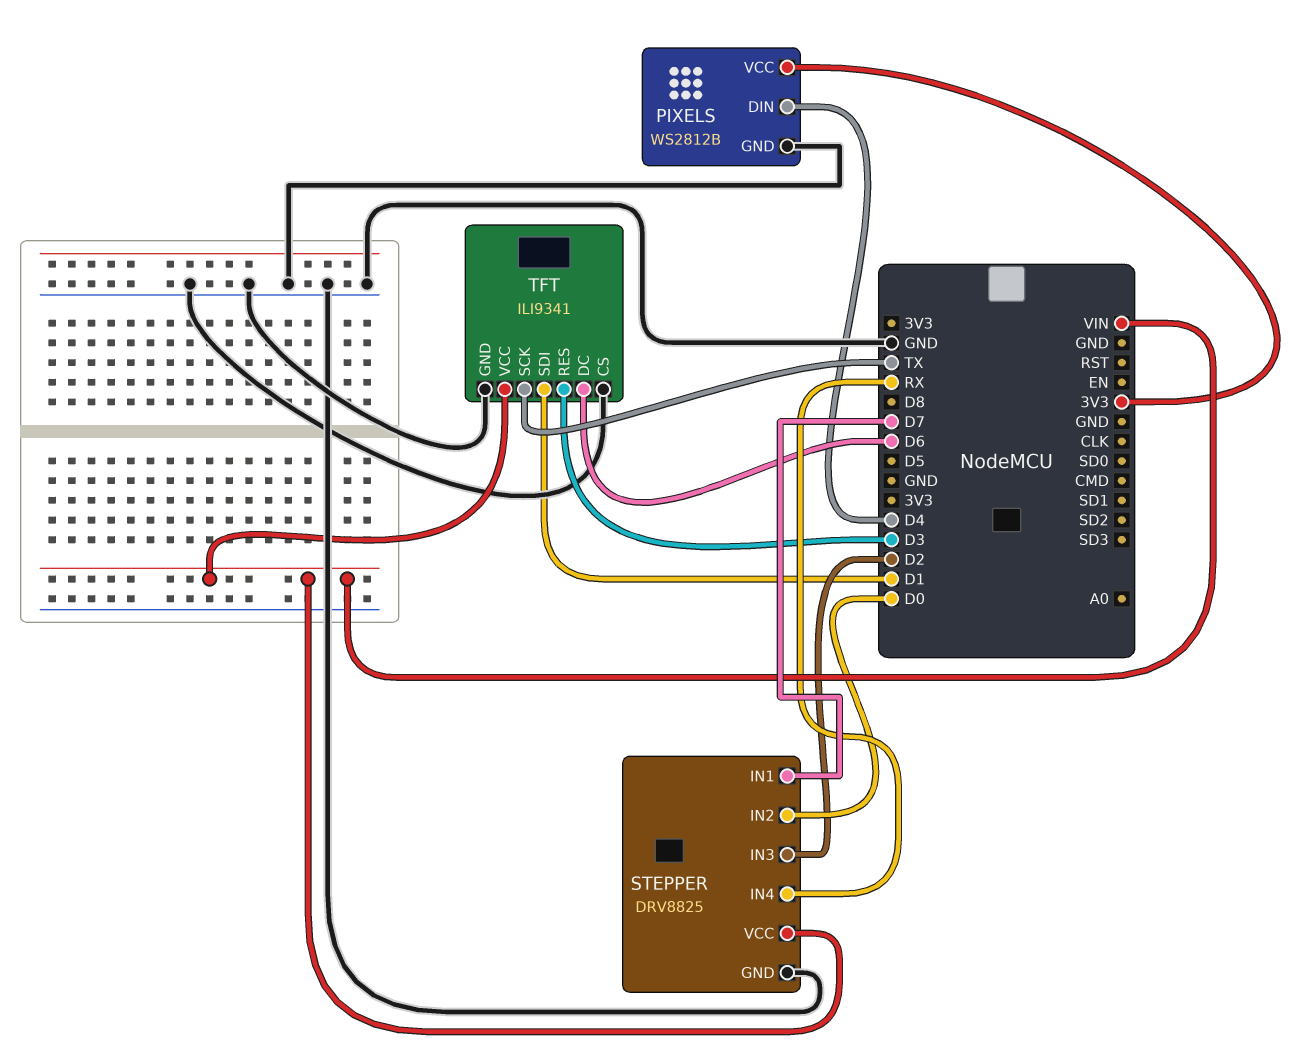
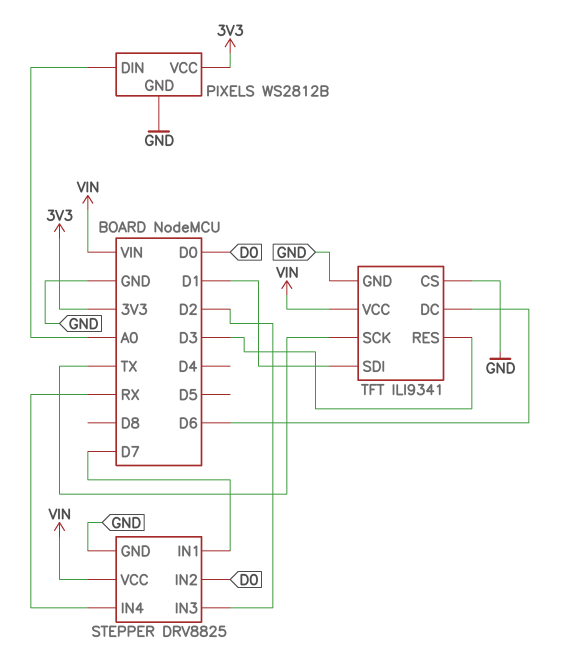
PIXELS pin DIN: D4 -> A0

